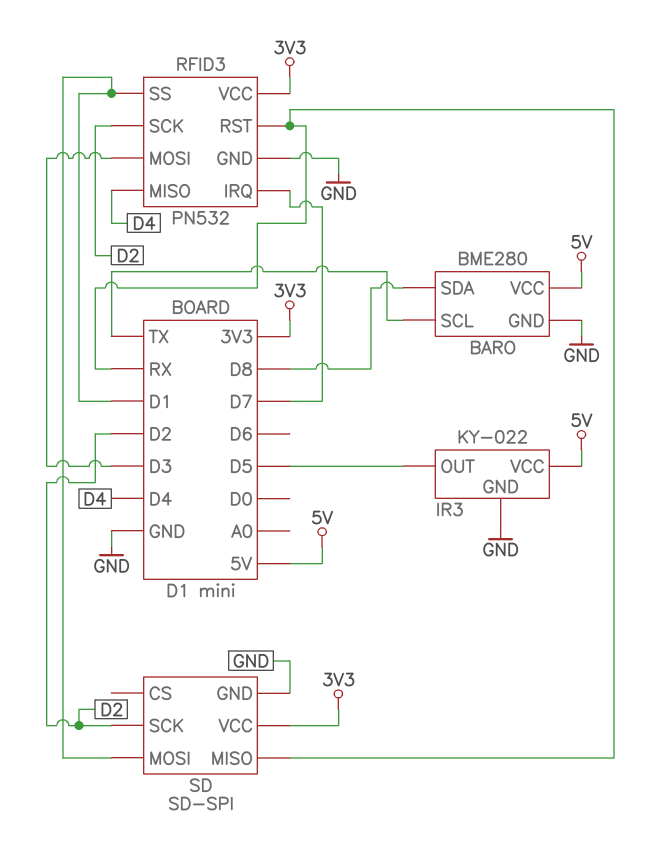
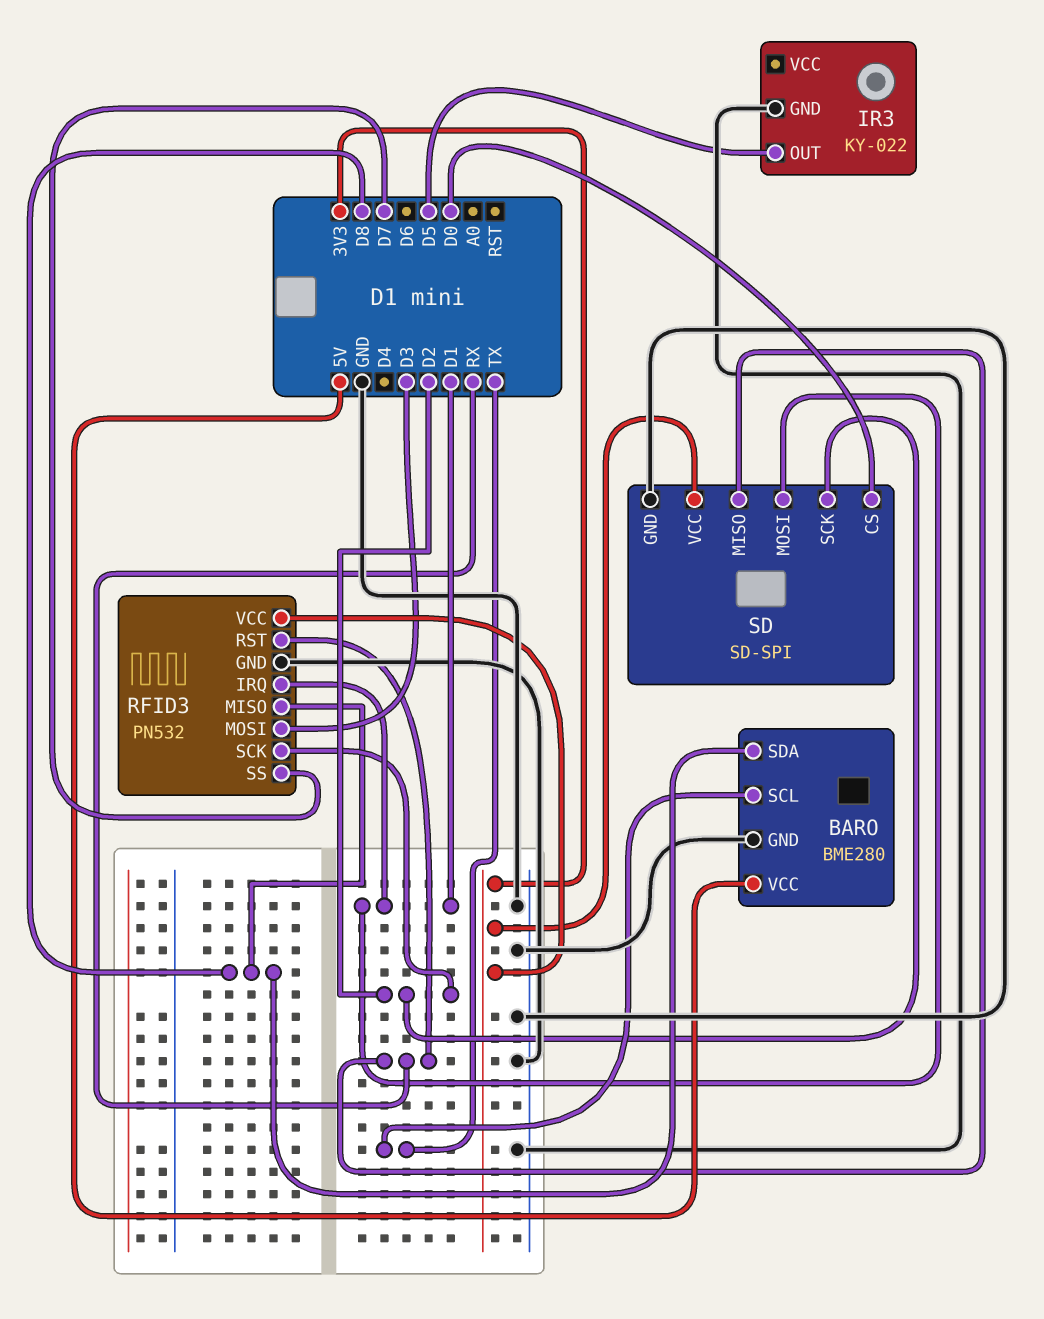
IR3 pin VCC: 5V -> none
RFID3 pin IRQ: D7 -> D1
RFID3 pin MISO: D4 -> D8
RFID3 pin SS: D1 -> D7
SD pin CS: none -> D0

